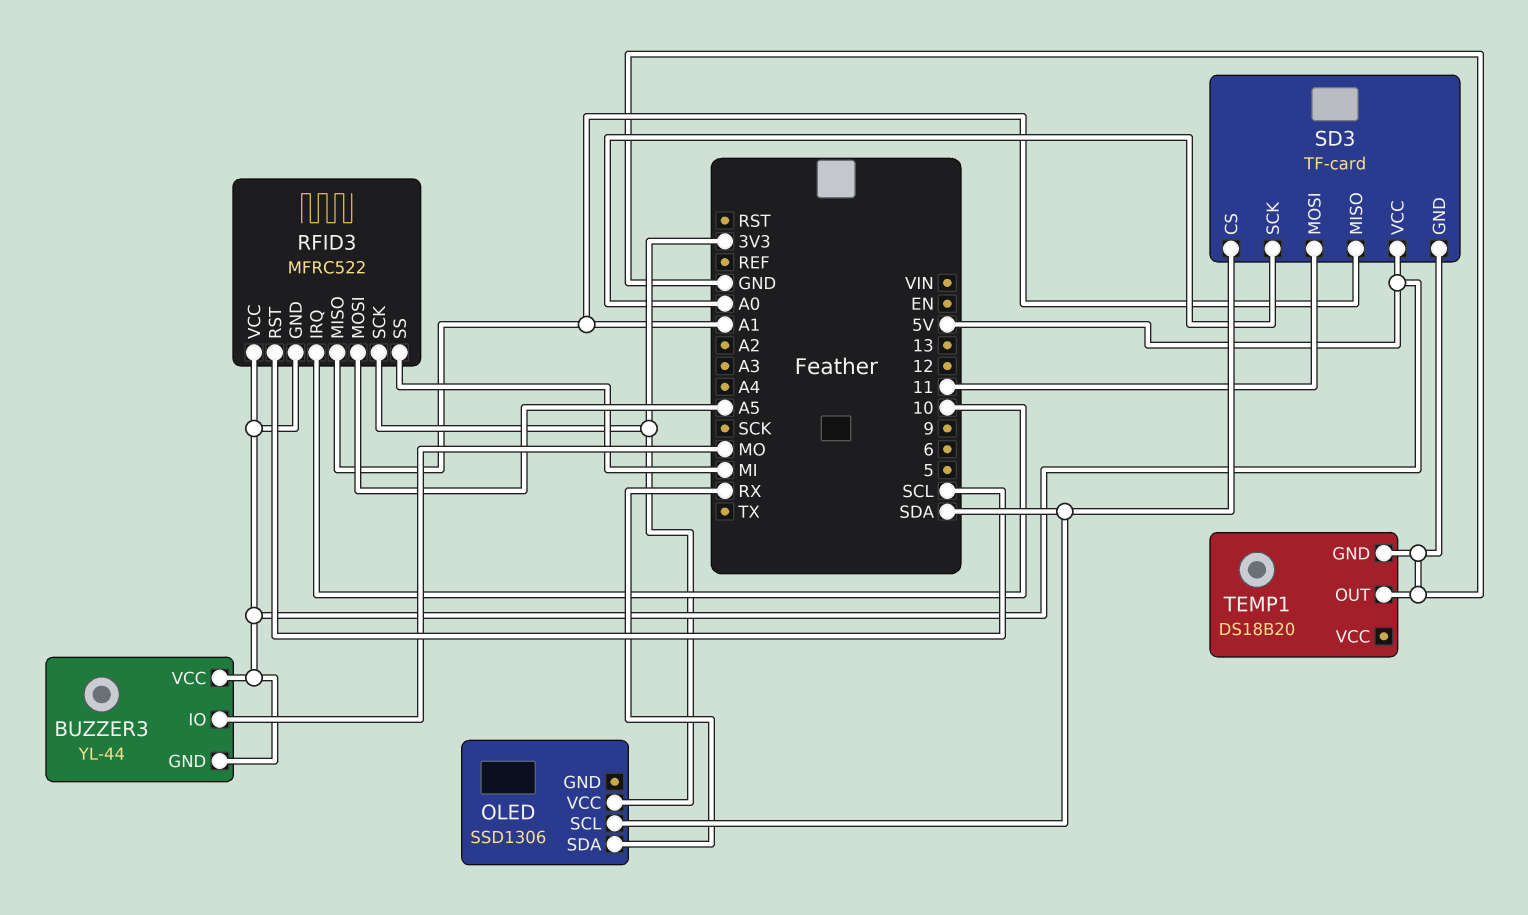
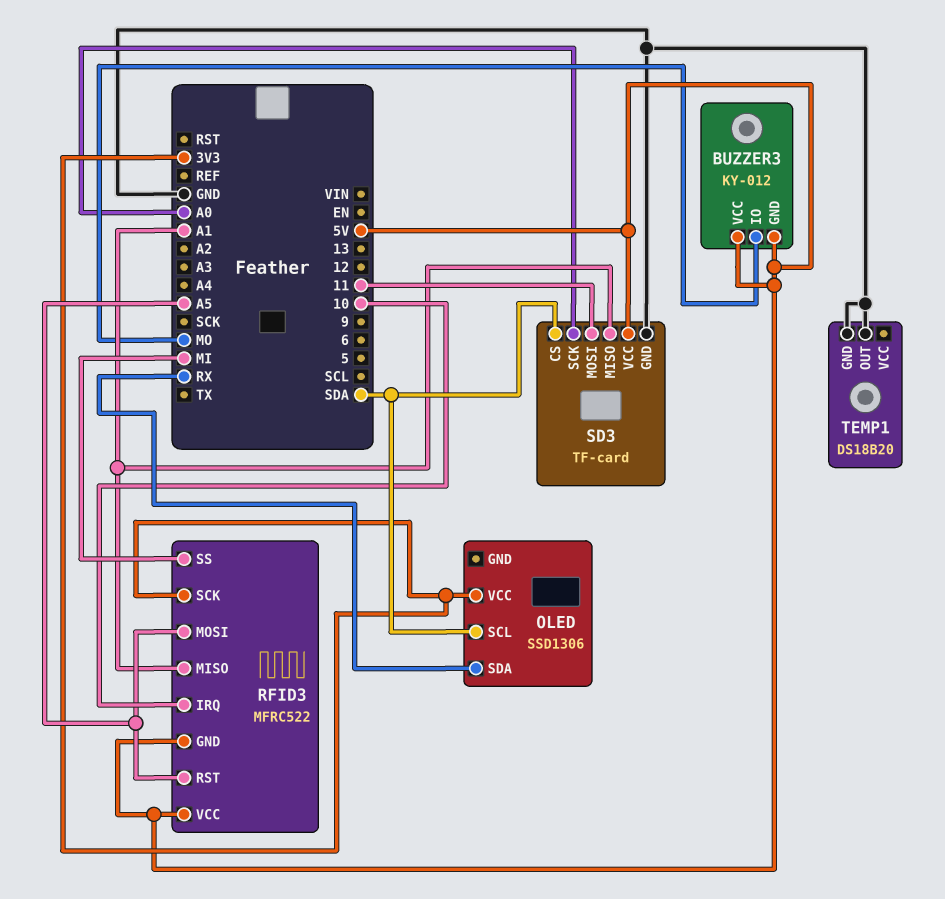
BUZZER3: YL-44 -> KY-012
RFID3 pin RST: SCL -> A5

